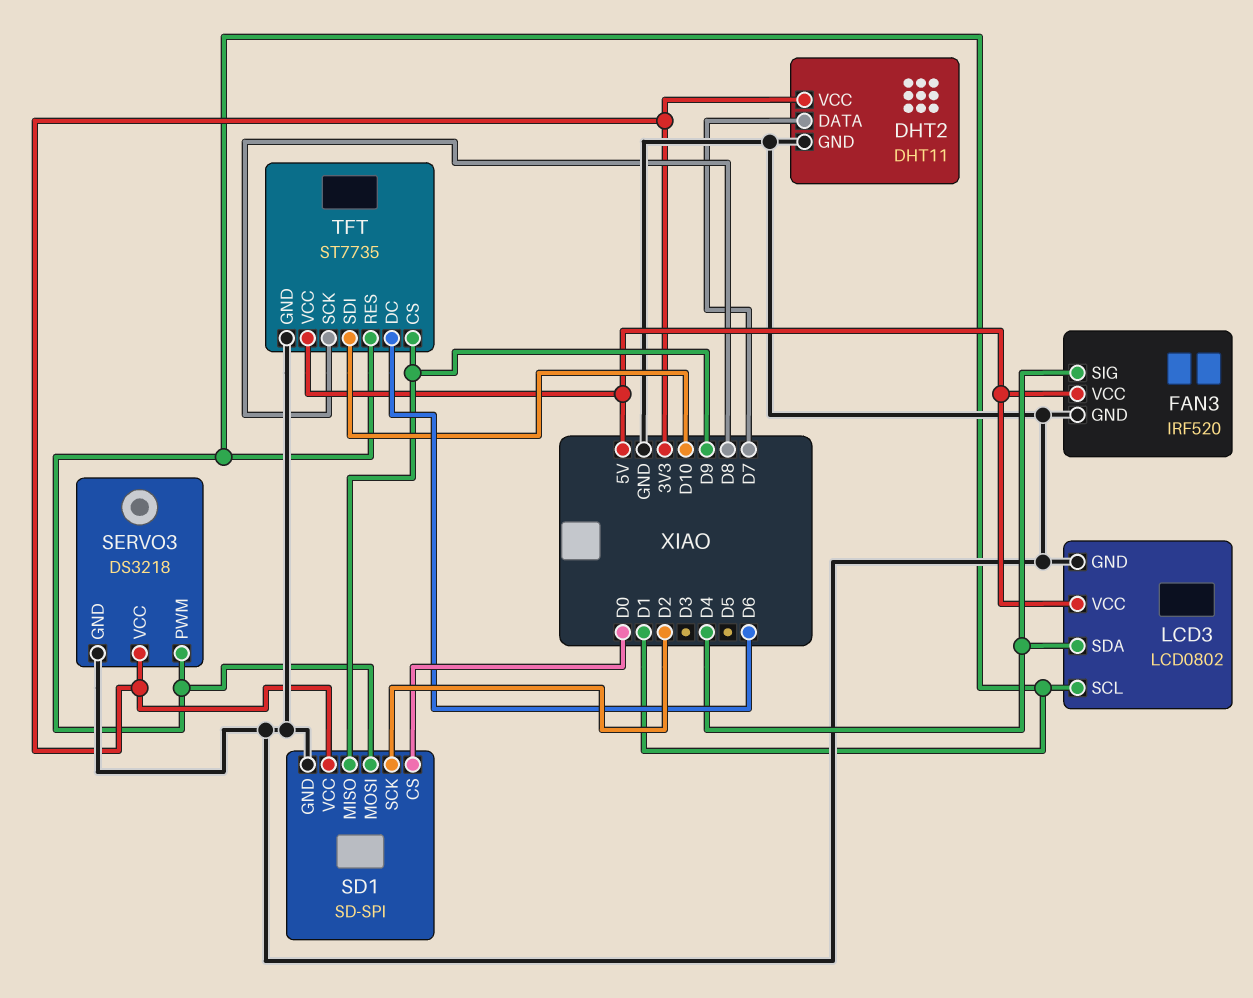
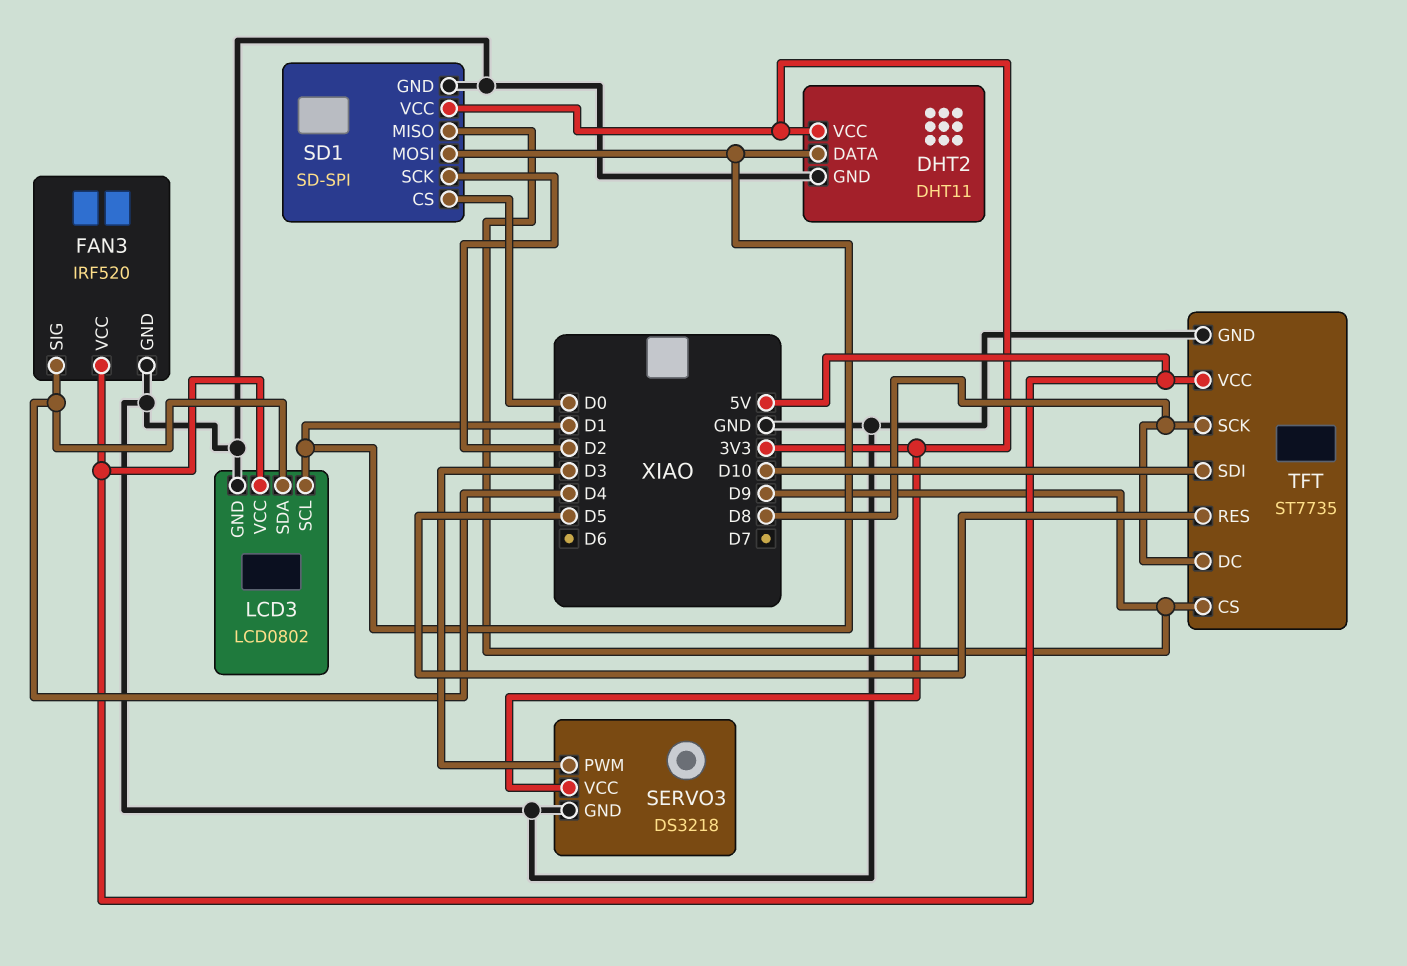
DHT2 pin DATA: D7 -> D1
SERVO3 pin PWM: D1 -> D3
TFT pin DC: D6 -> D8
TFT pin RES: D1 -> D5

